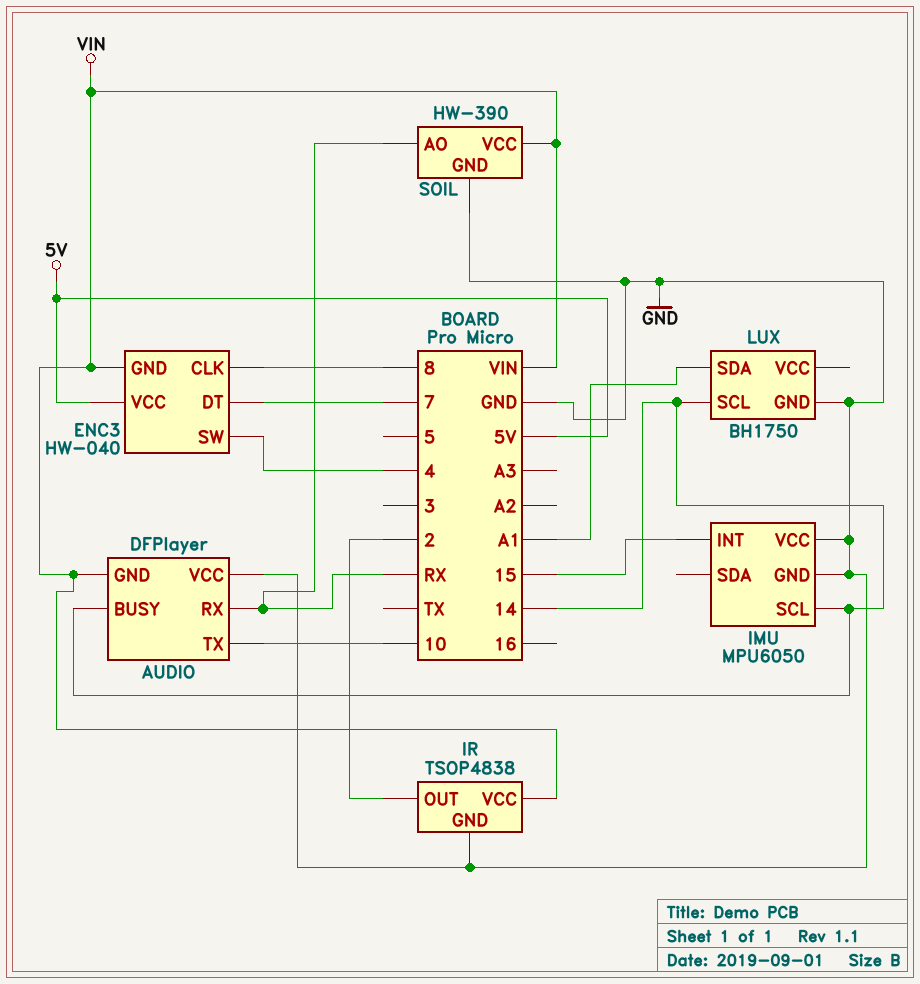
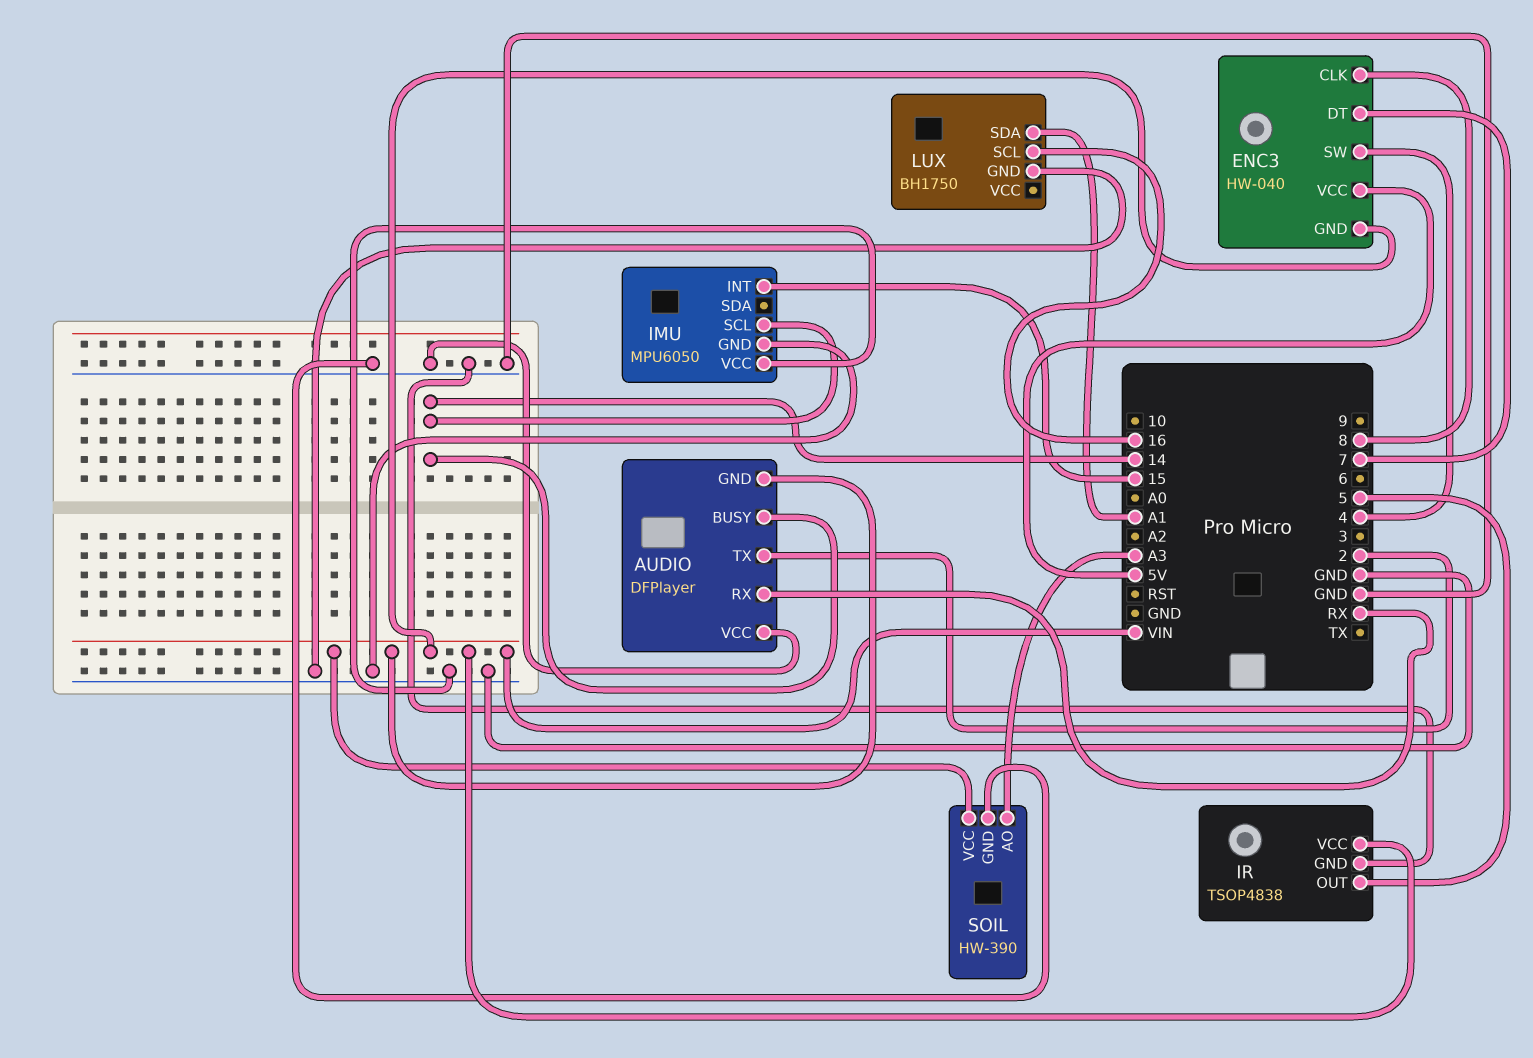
AUDIO pin TX: 10 -> 2
IR pin OUT: 2 -> 5
LUX pin SCL: 14 -> 16
SOIL pin AO: RX -> A3

